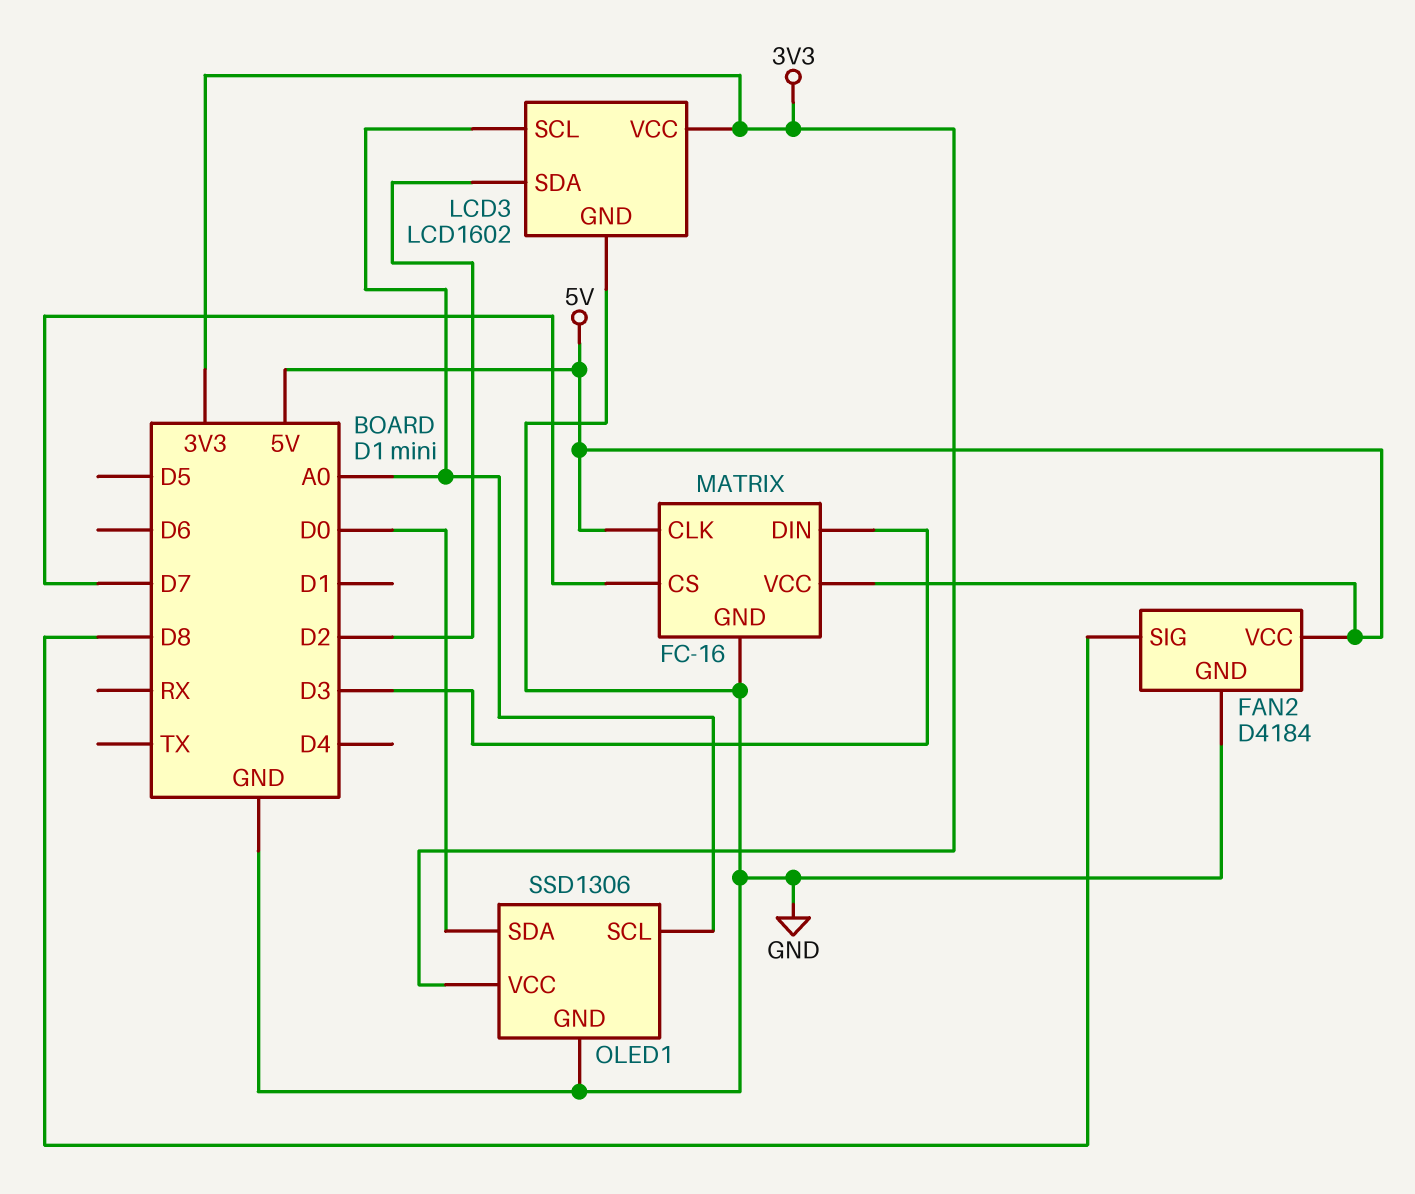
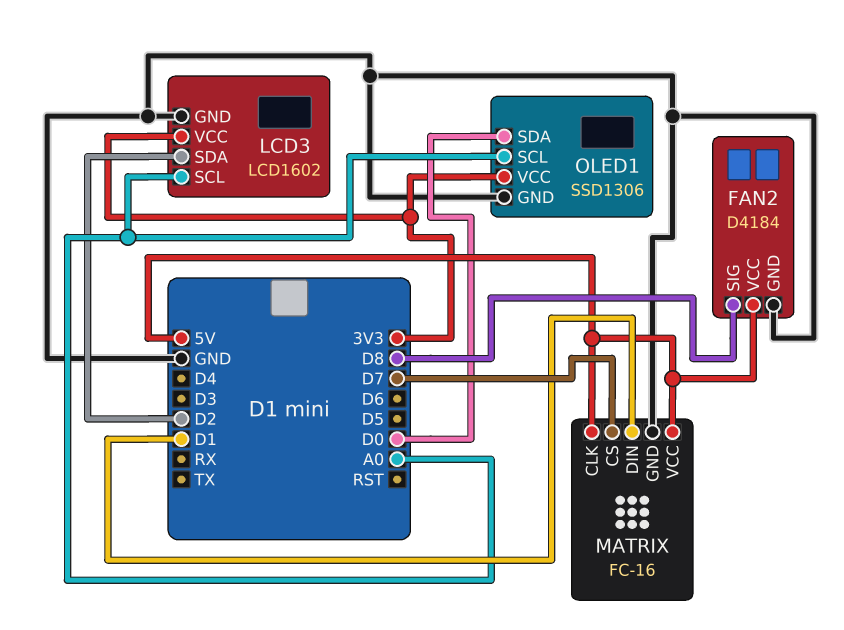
MATRIX pin DIN: D3 -> D1

